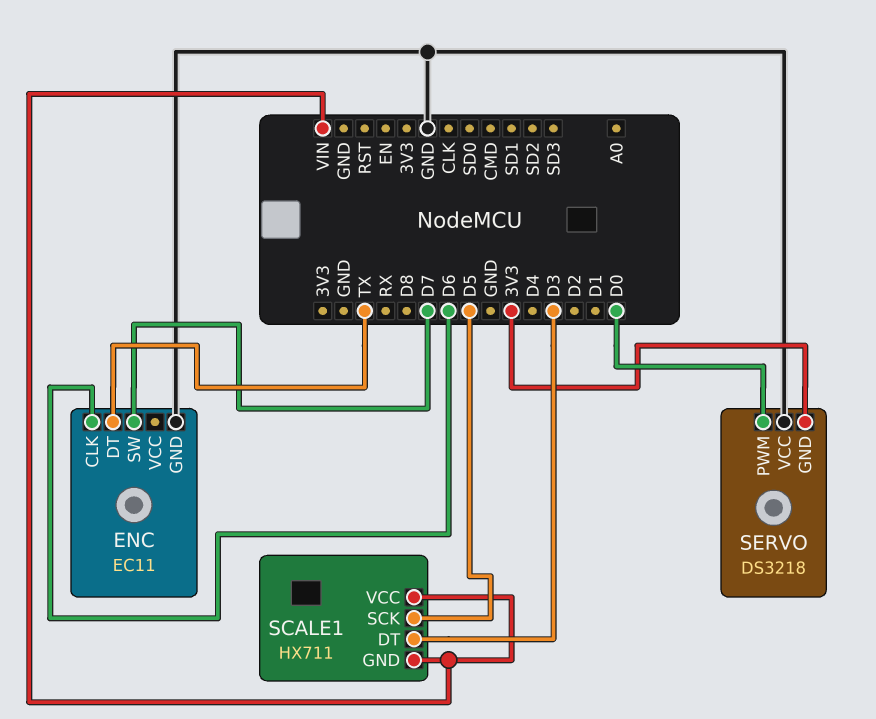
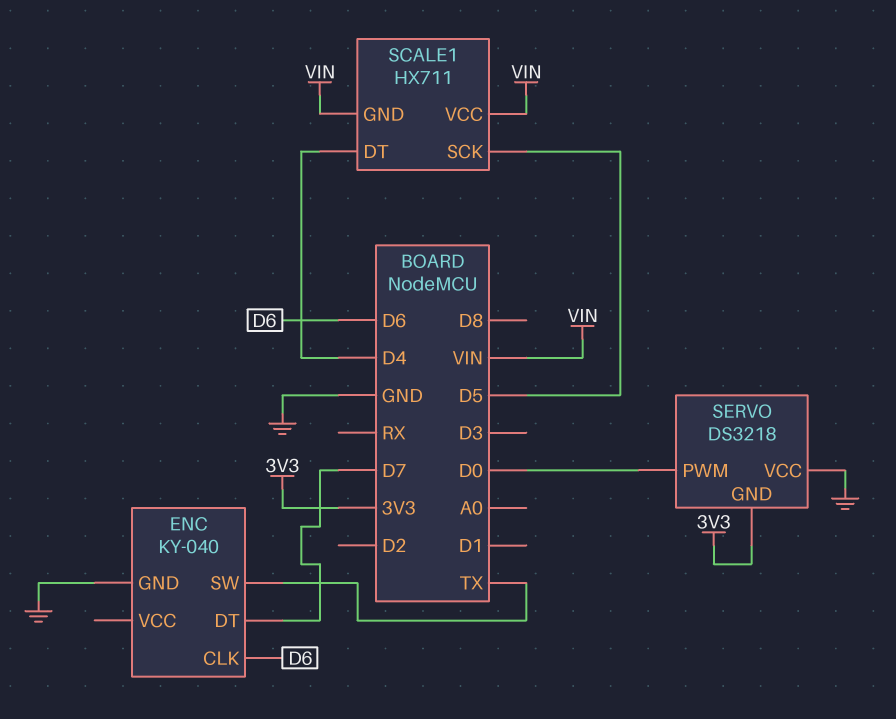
ENC: EC11 -> KY-040
ENC pin DT: TX -> D7
ENC pin SW: D7 -> TX
SCALE1 pin DT: D3 -> D4

